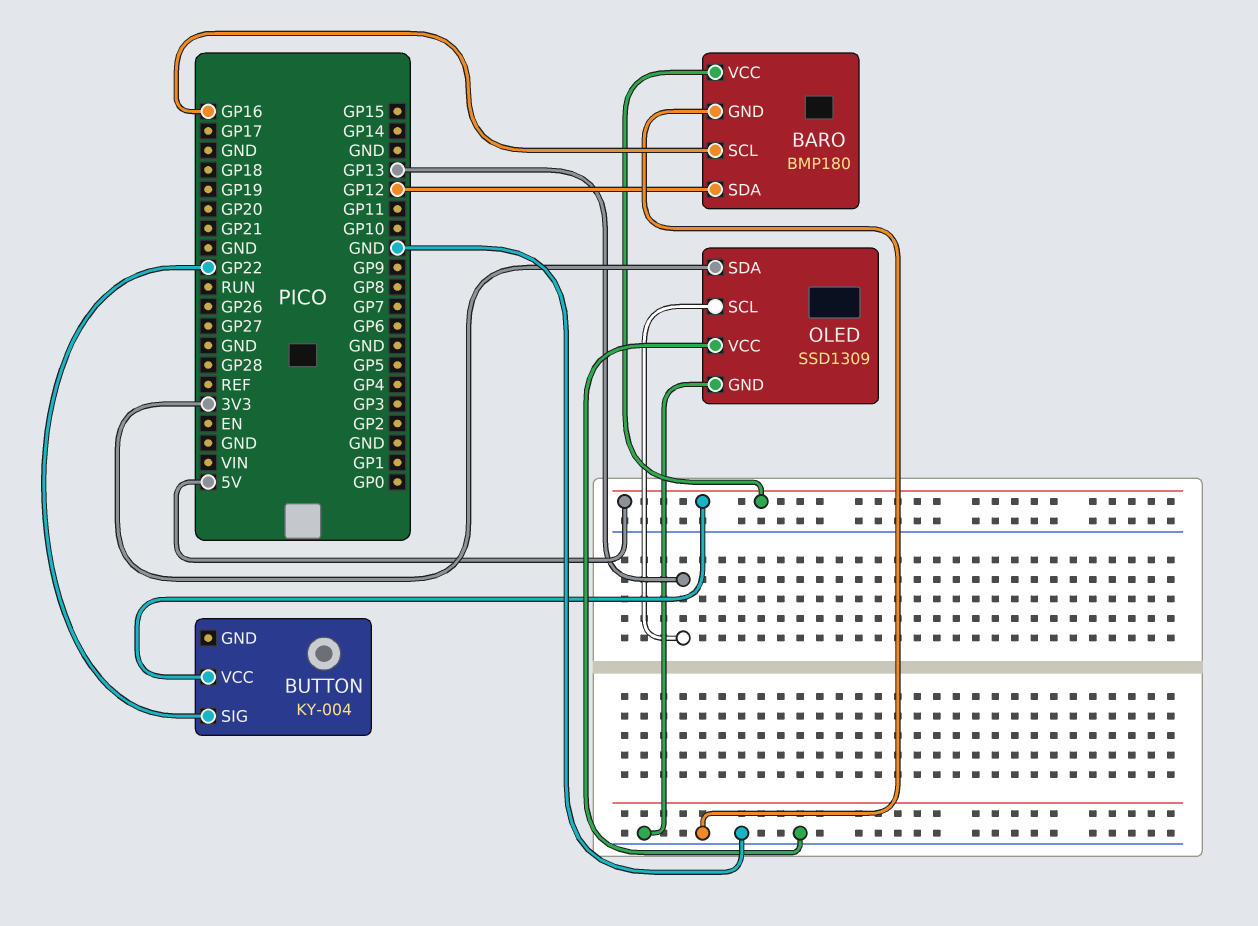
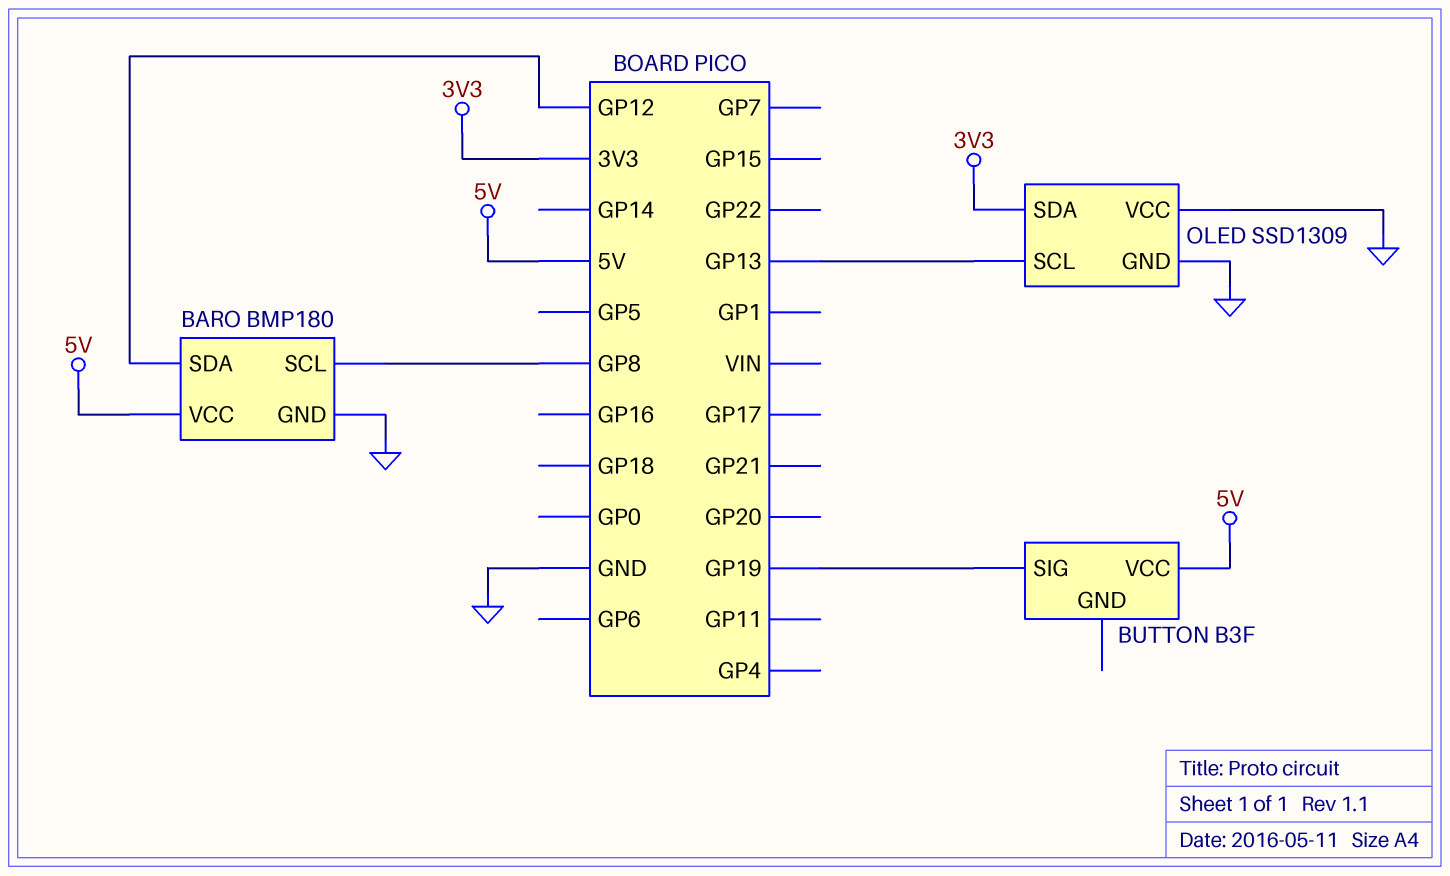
BARO pin SCL: GP16 -> GP8
BUTTON: KY-004 -> B3F
BUTTON pin SIG: GP22 -> GP19

